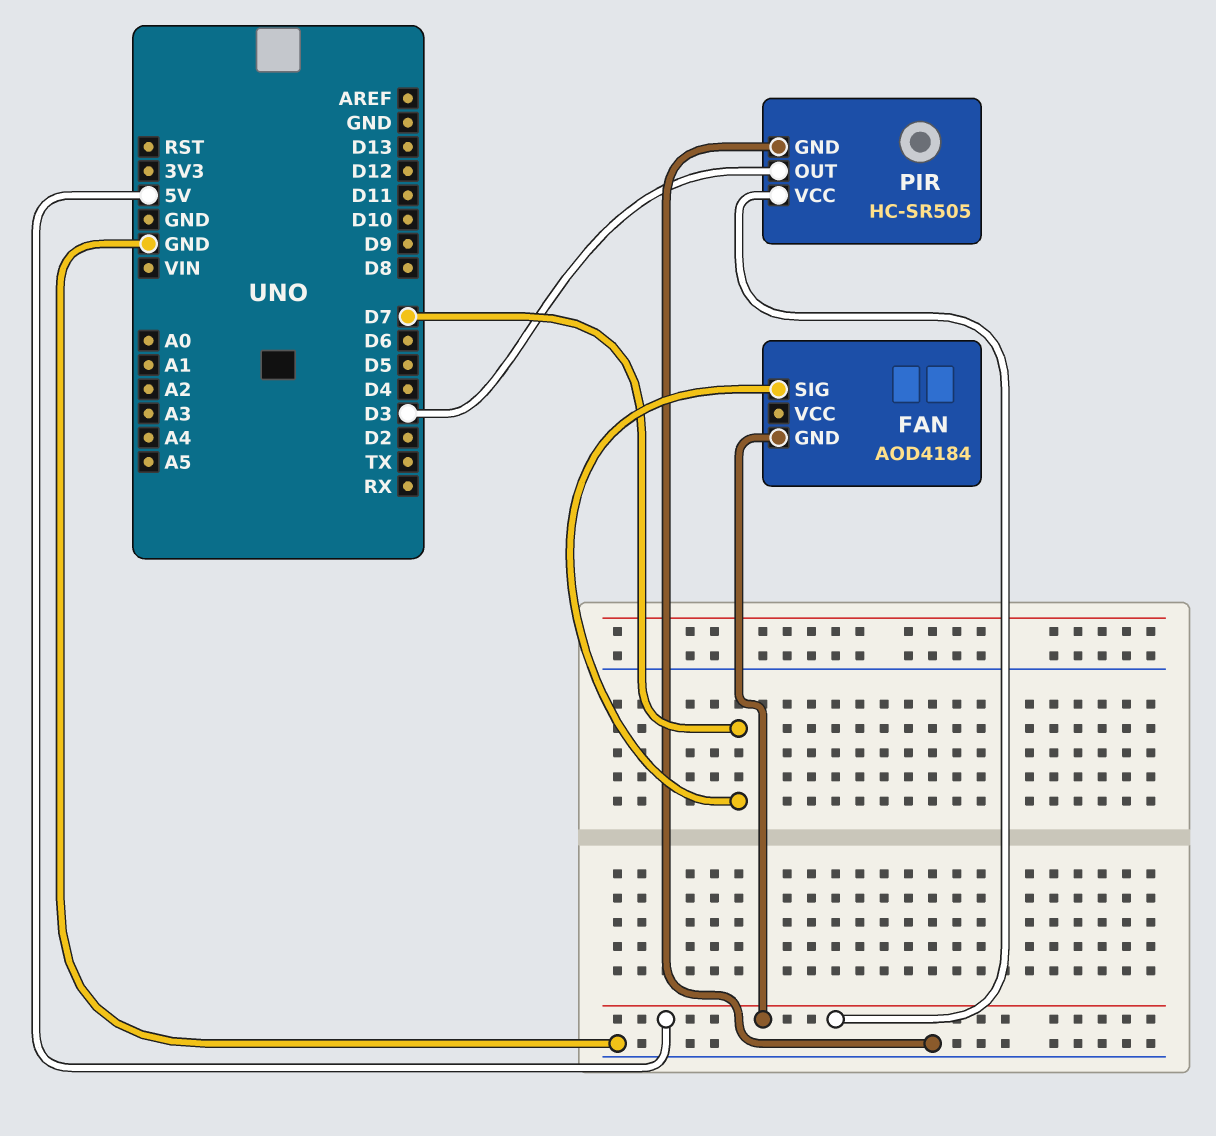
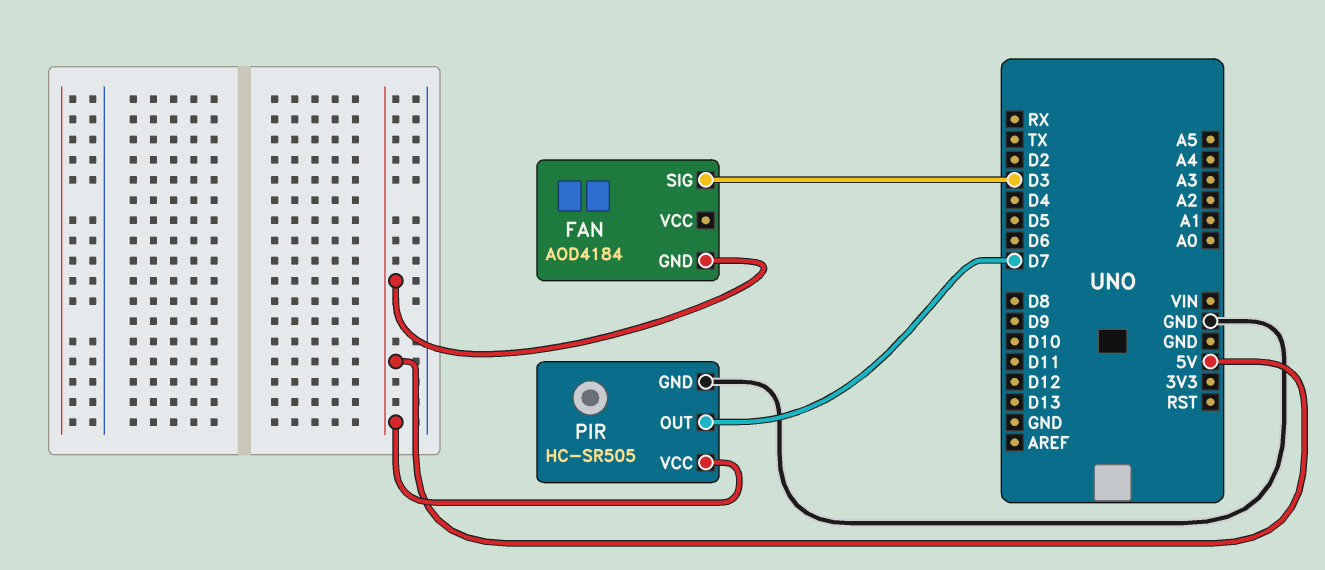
FAN pin SIG: D7 -> D3
PIR pin OUT: D3 -> D7

